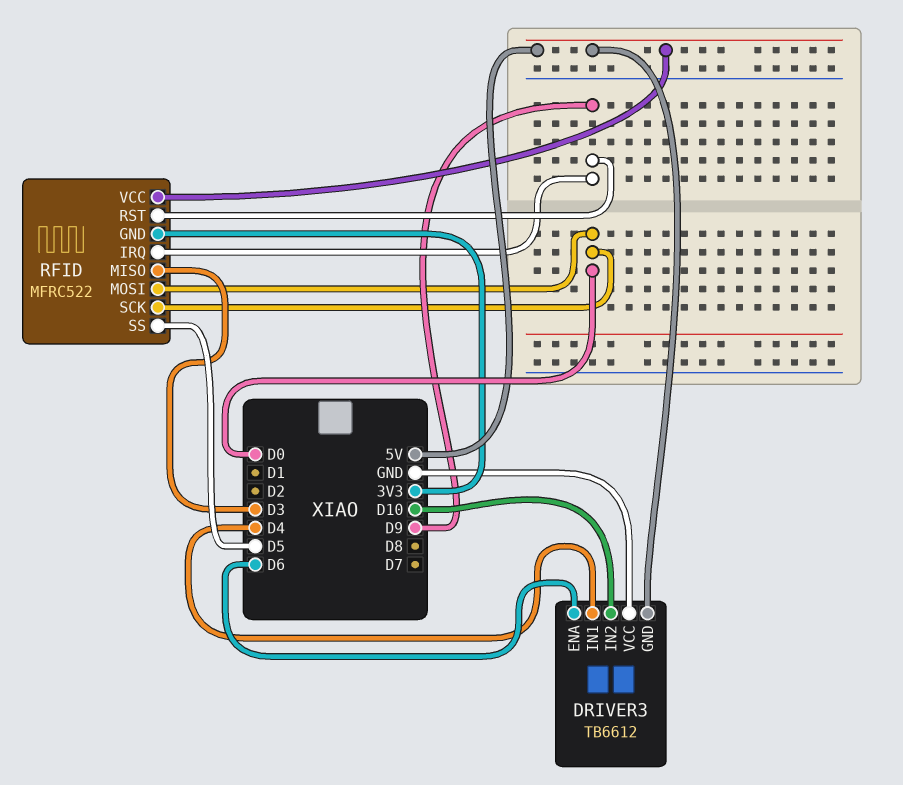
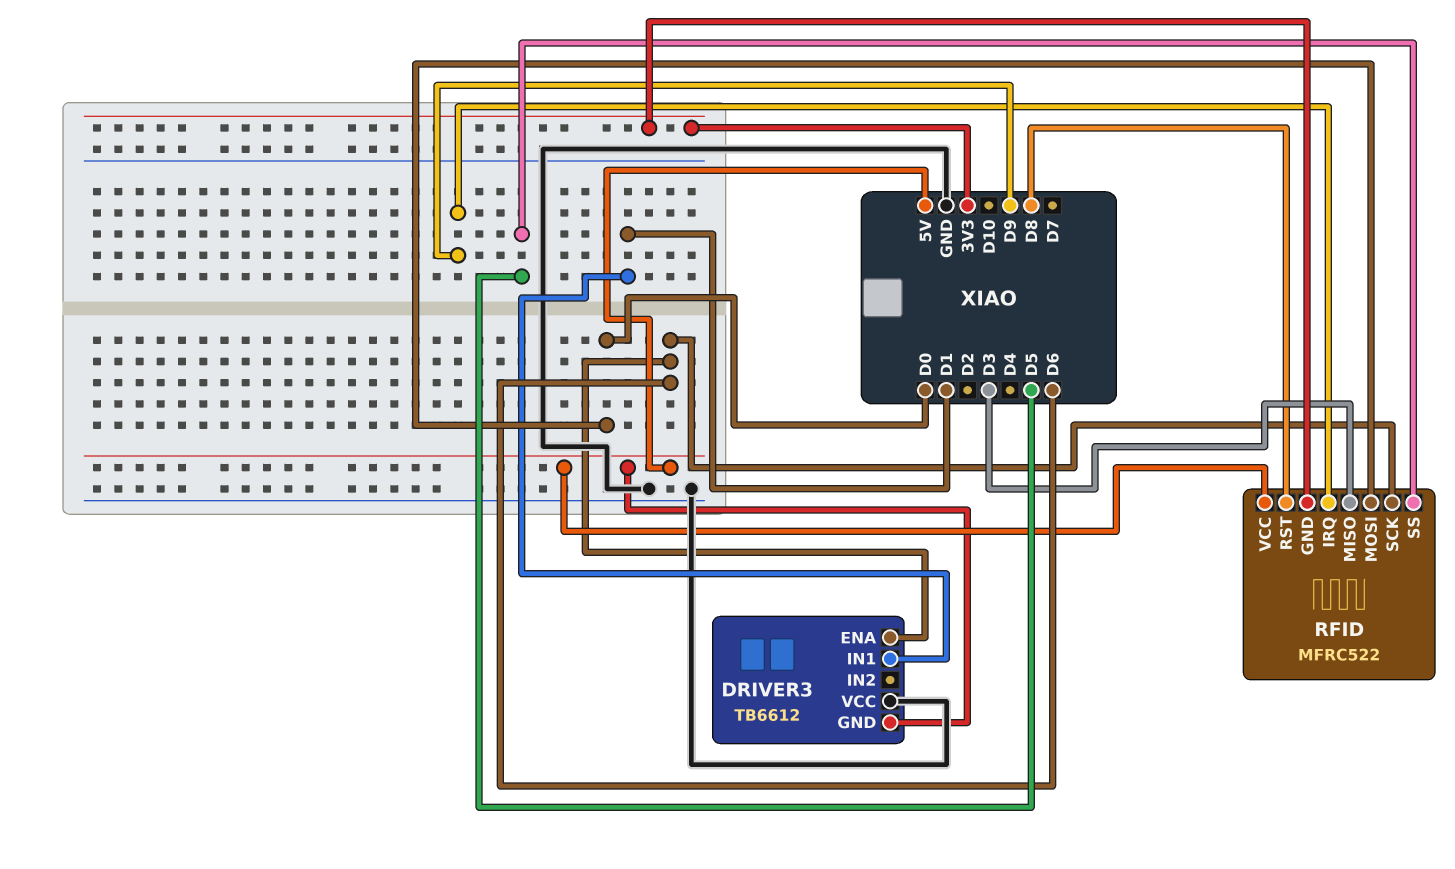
DRIVER3 pin IN1: D4 -> D1
DRIVER3 pin IN2: D10 -> none
RFID pin RST: D9 -> D8
RFID pin SCK: D0 -> D6

